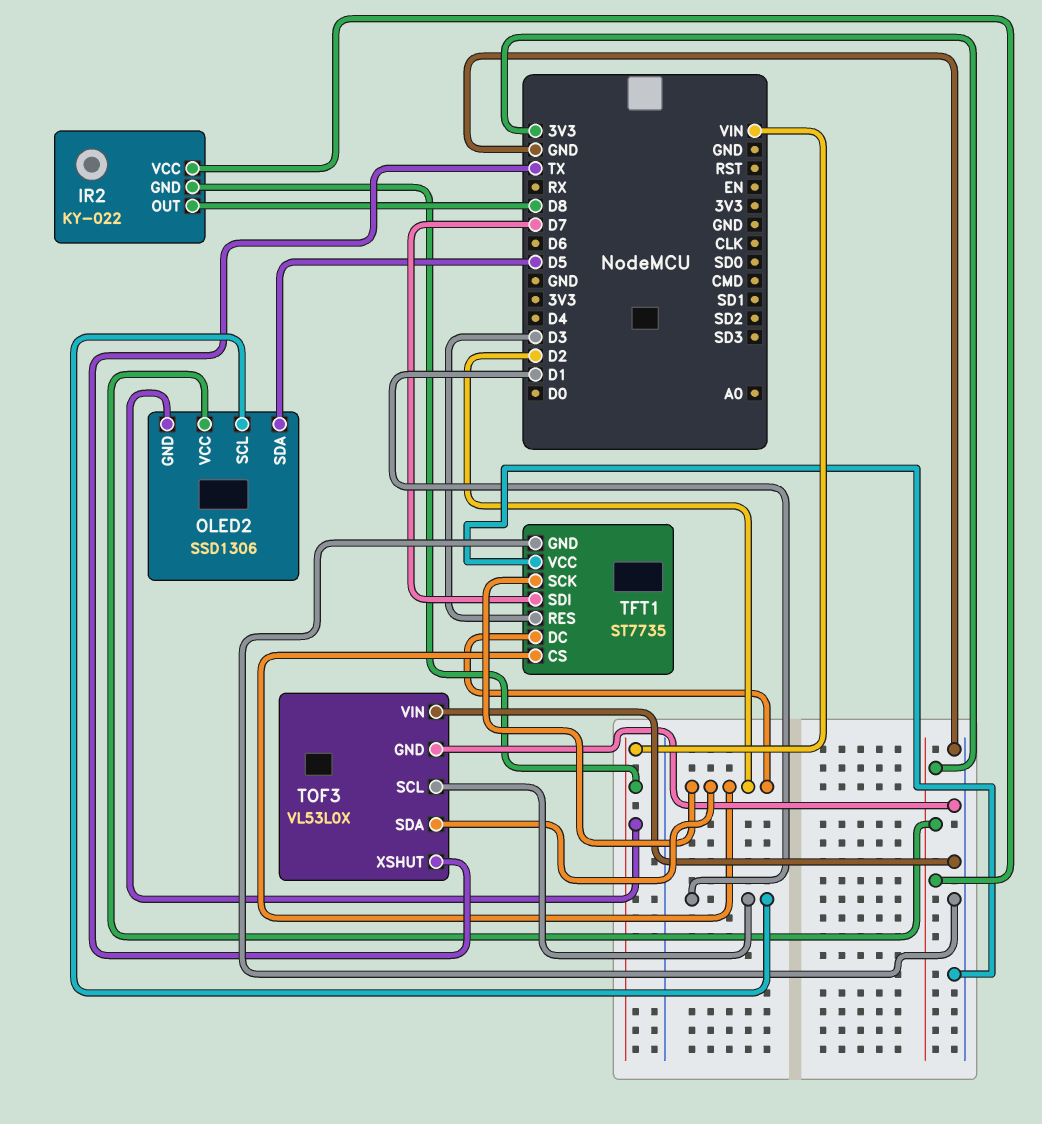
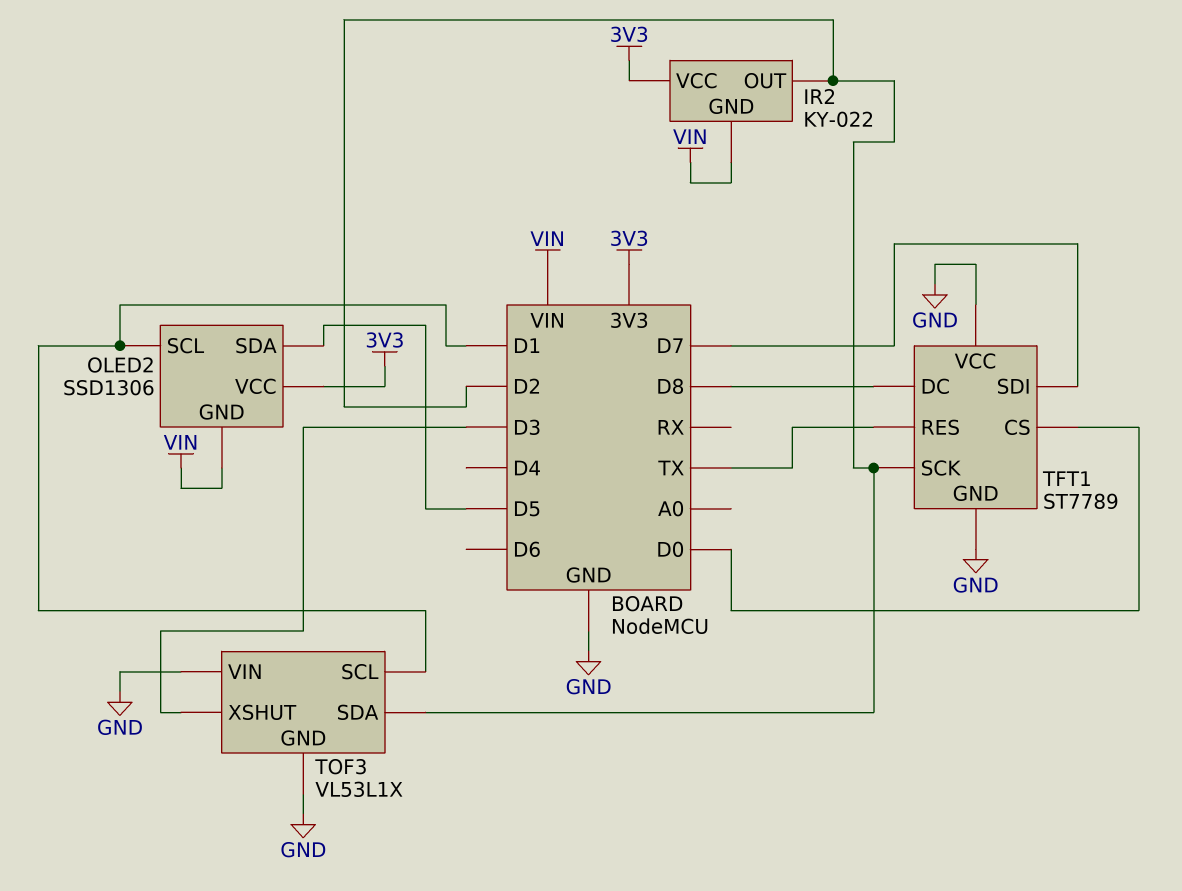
IR2 pin OUT: D8 -> D2
TFT1: ST7735 -> ST7789
TFT1 pin CS: D2 -> D0
TFT1 pin DC: D2 -> D8
TFT1 pin RES: D3 -> TX
TOF3: VL53L0X -> VL53L1X
TOF3 pin XSHUT: TX -> D3

